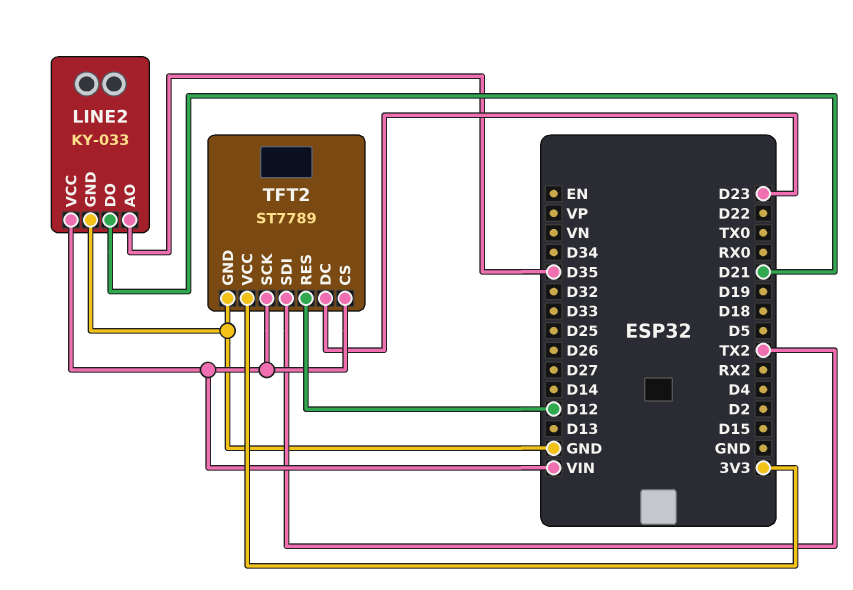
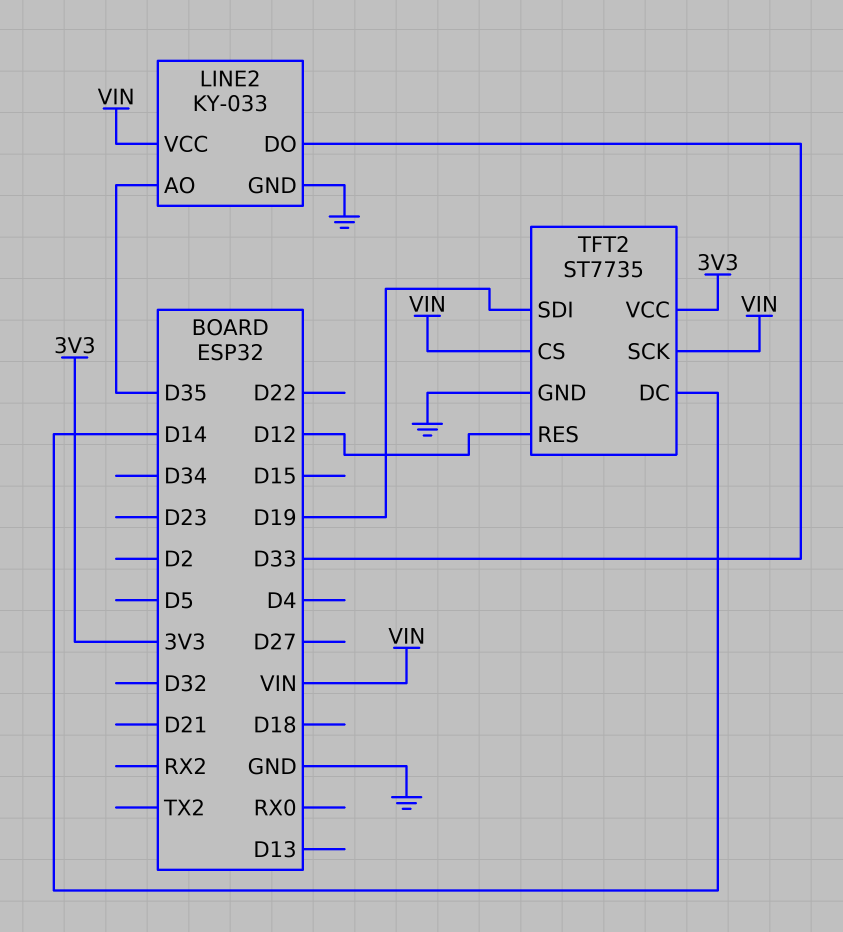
LINE2 pin DO: D21 -> D33
TFT2: ST7789 -> ST7735
TFT2 pin DC: D23 -> D14
TFT2 pin SDI: TX2 -> D19

